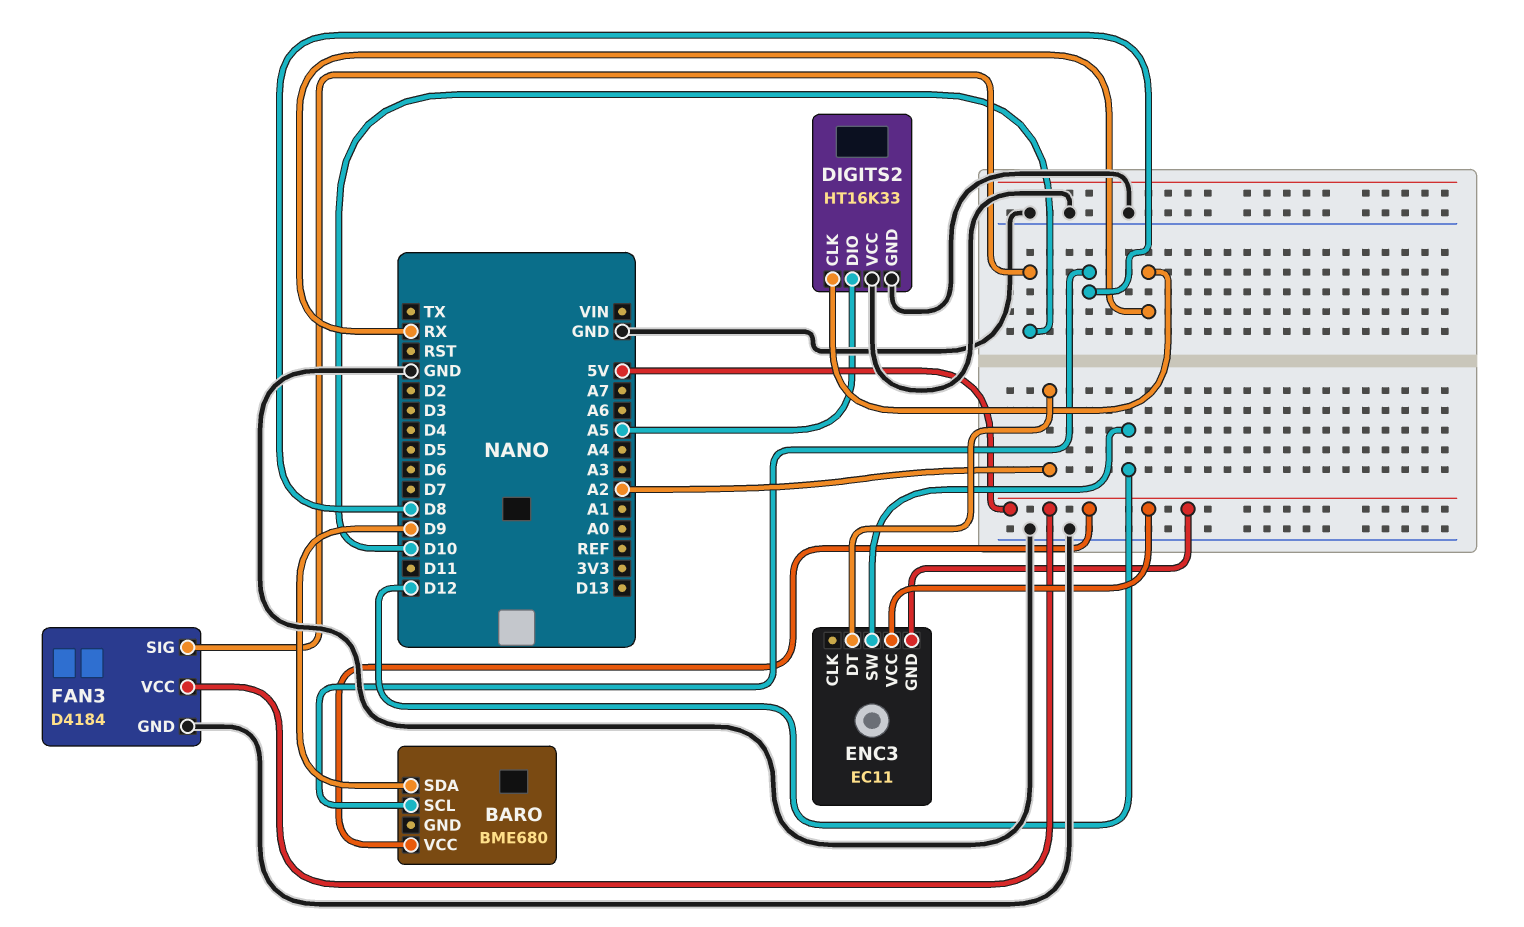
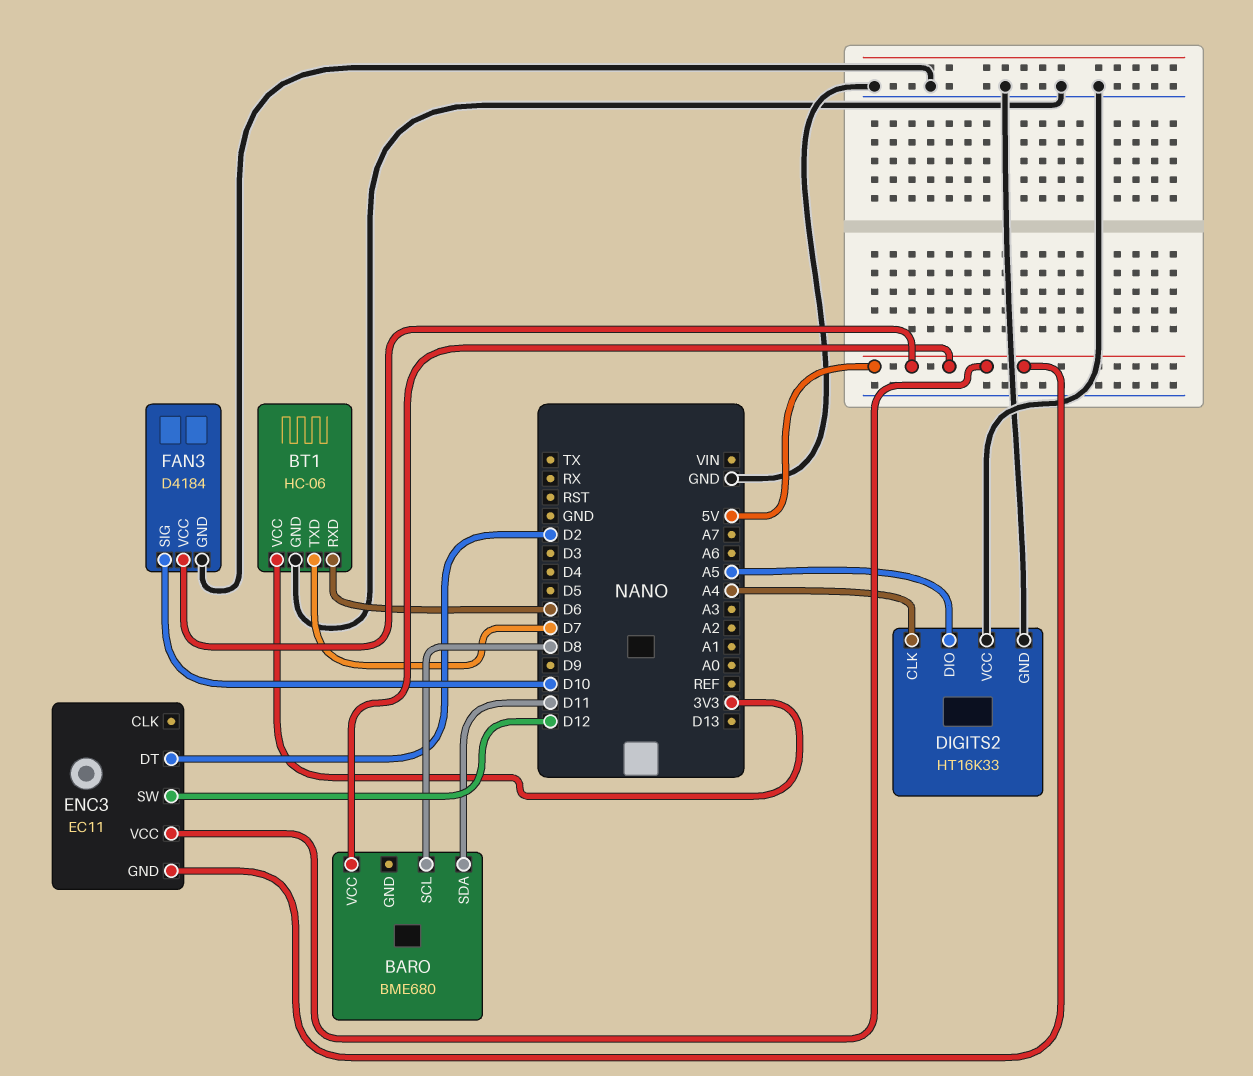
BARO pin SDA: D9 -> D11
BT1: none -> HC-06
BT1 pin GND: none -> GND
BT1 pin RXD: none -> D6
BT1 pin TXD: none -> D7
BT1 pin VCC: none -> 3V3
DIGITS2 pin CLK: RX -> A4
ENC3 pin DT: A2 -> D2

